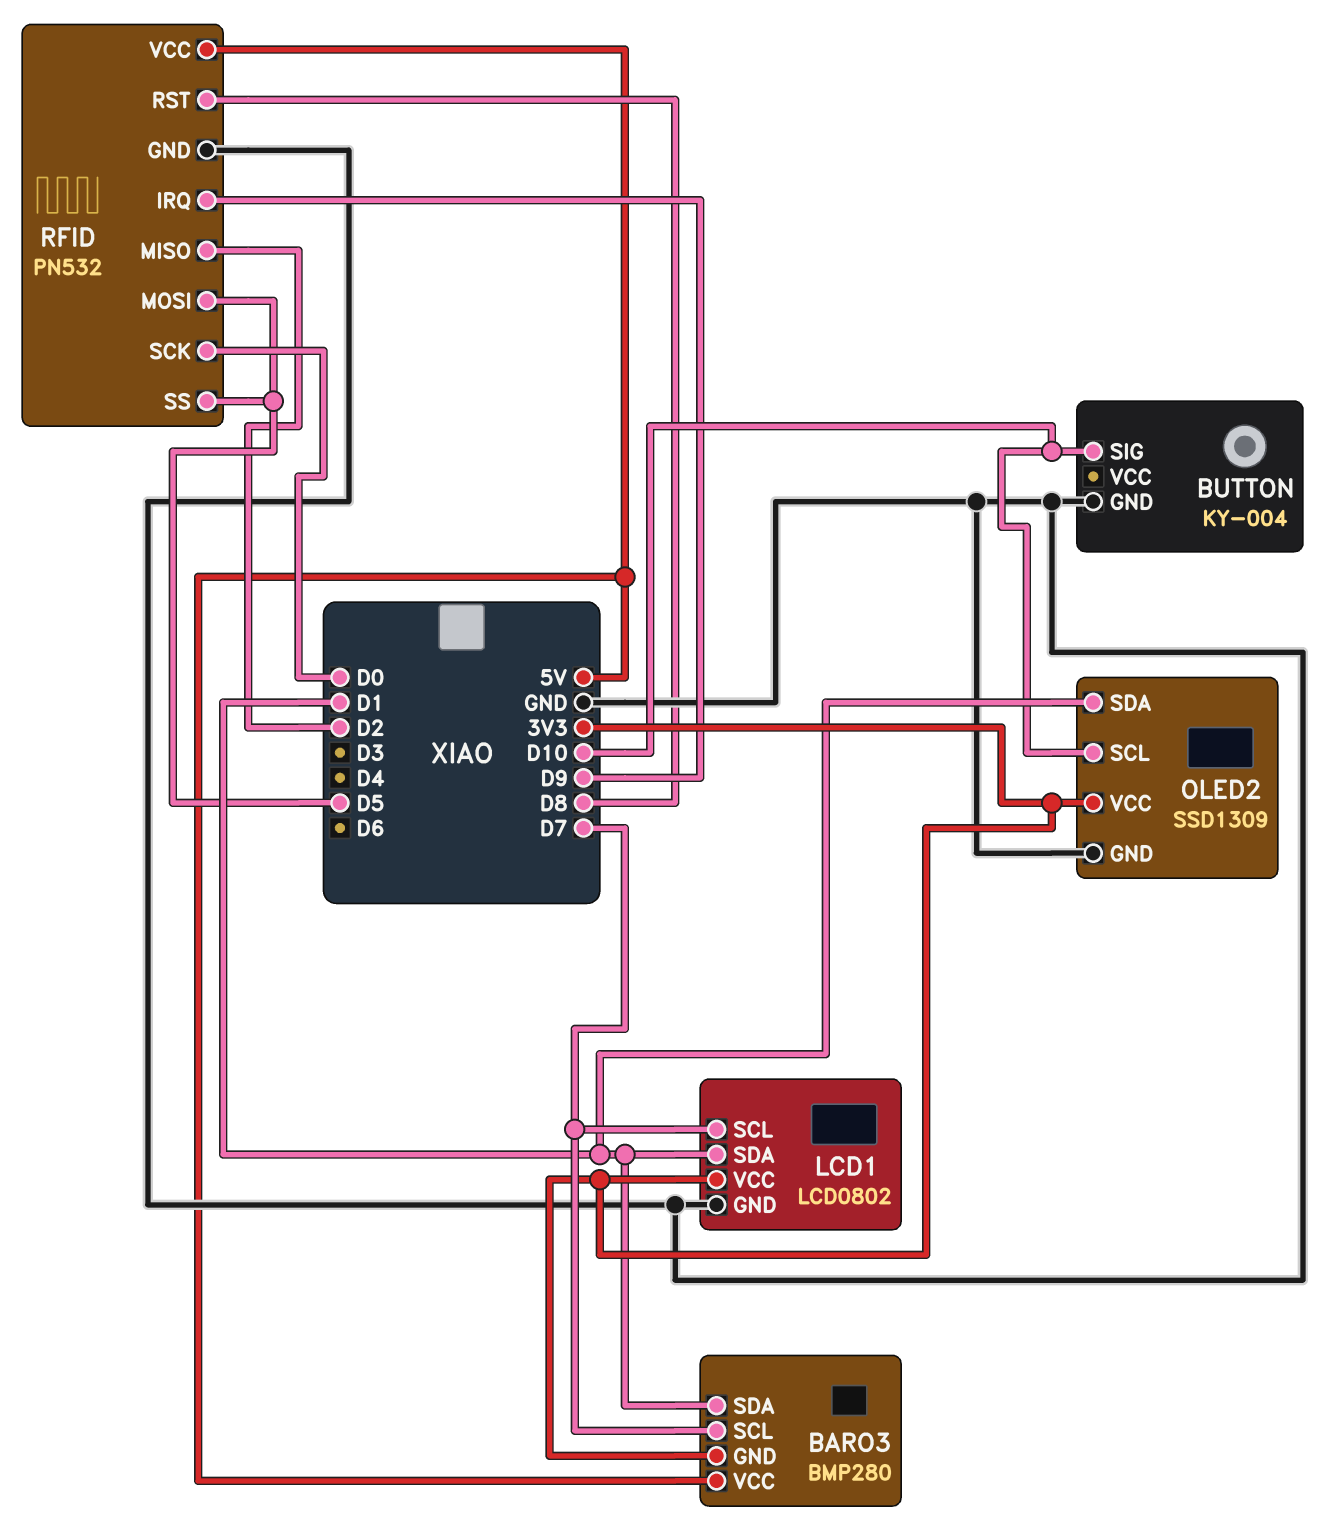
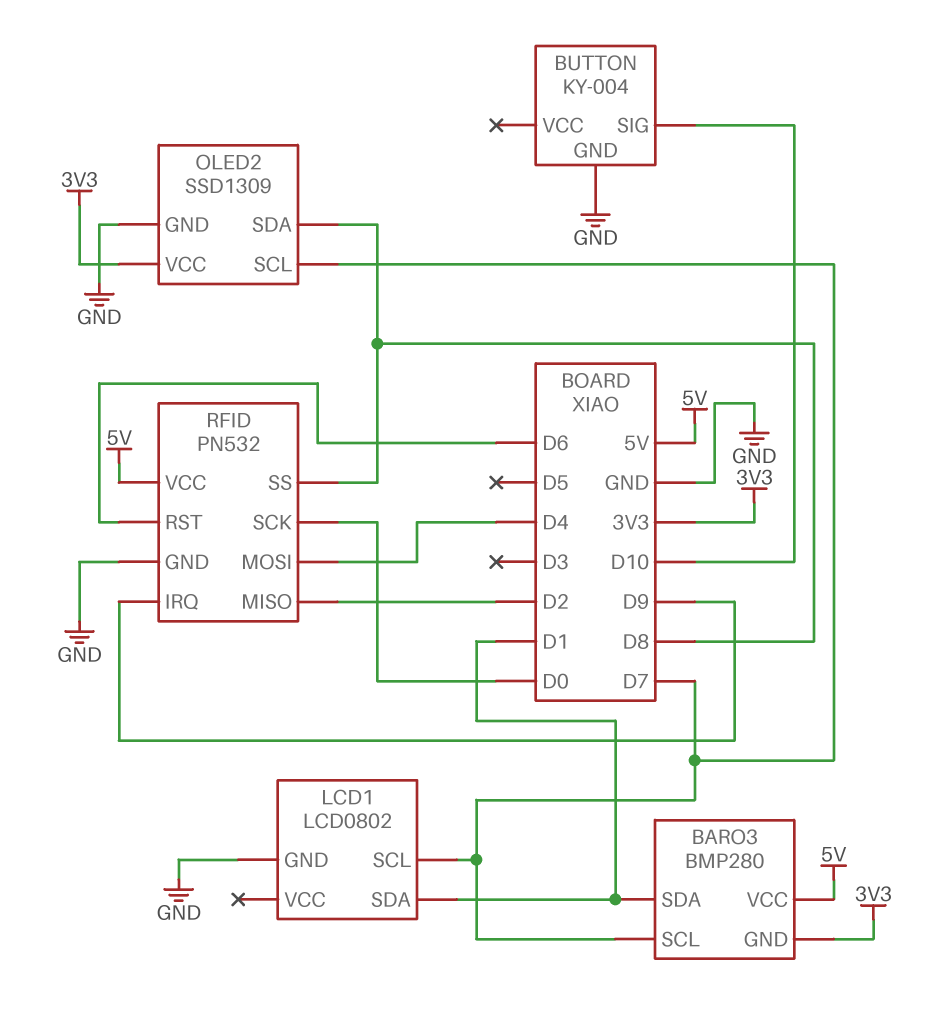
LCD1 pin VCC: 3V3 -> none
OLED2 pin SCL: D10 -> D7
OLED2 pin SDA: D1 -> D8
RFID pin MOSI: D5 -> D4
RFID pin RST: D8 -> D6
RFID pin SS: D5 -> D8

